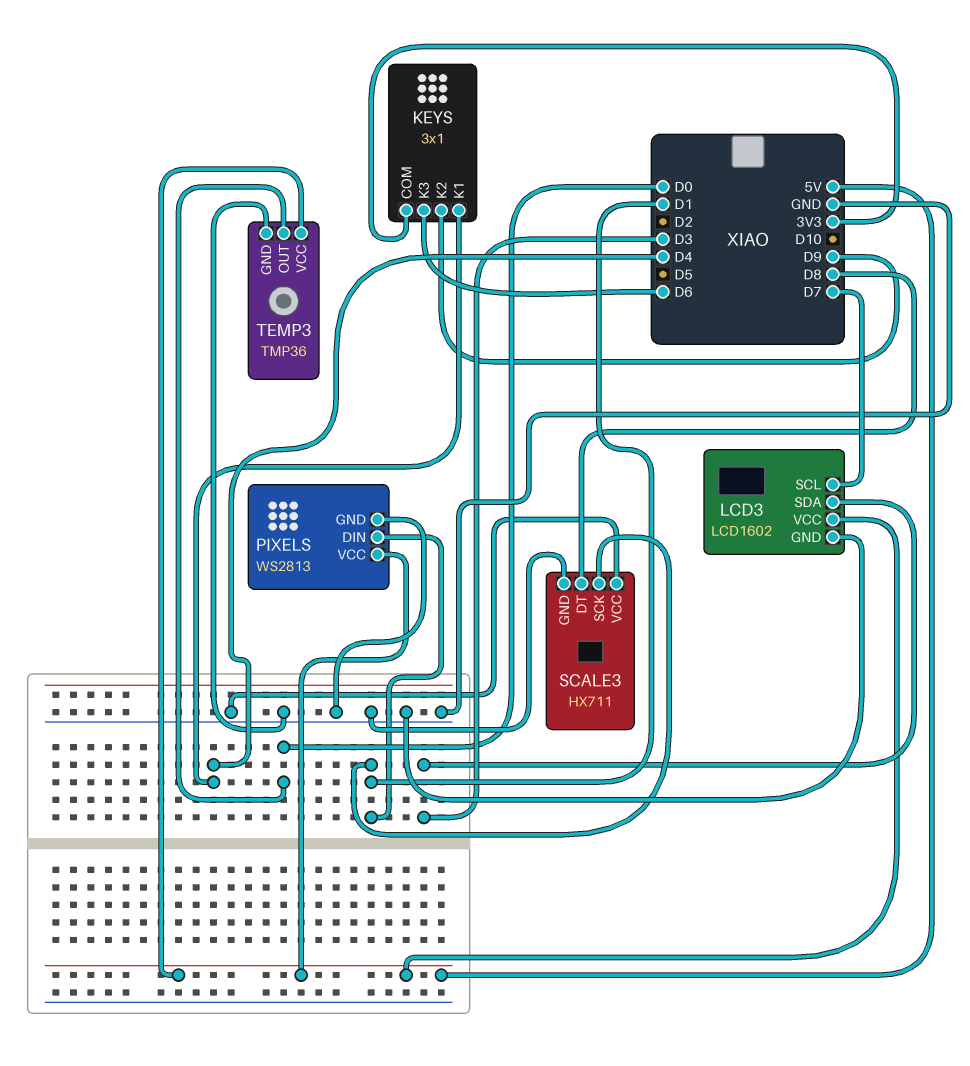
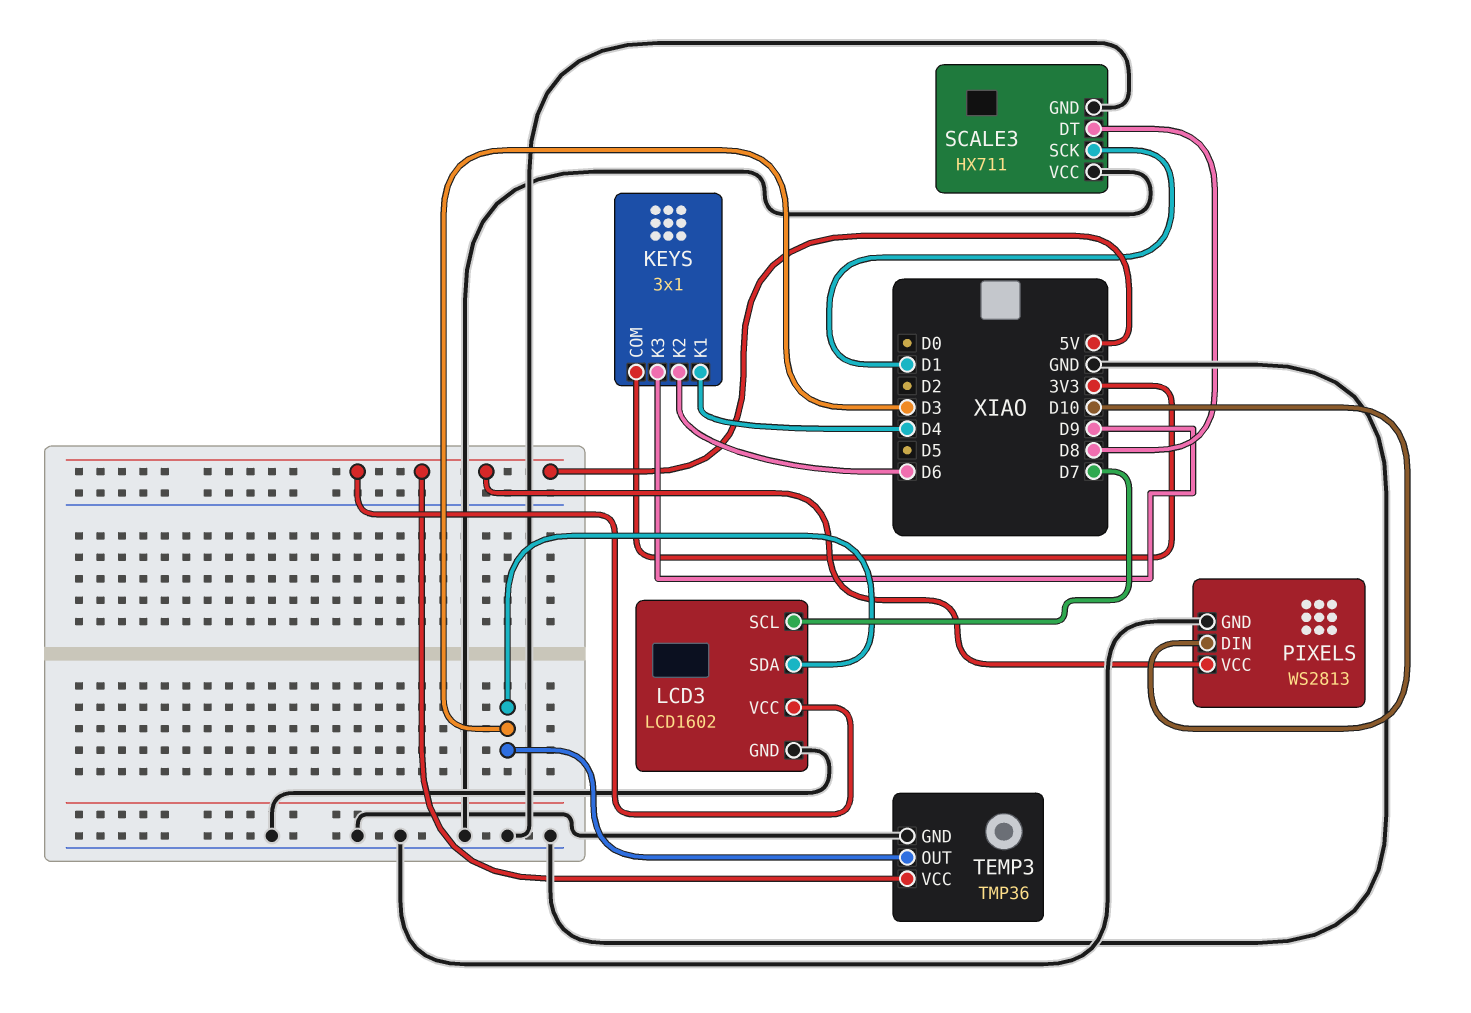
KEYS pin K2: D9 -> D6
KEYS pin K3: D6 -> D9
PIXELS pin DIN: D1 -> D10
TEMP3 pin OUT: D0 -> D3

